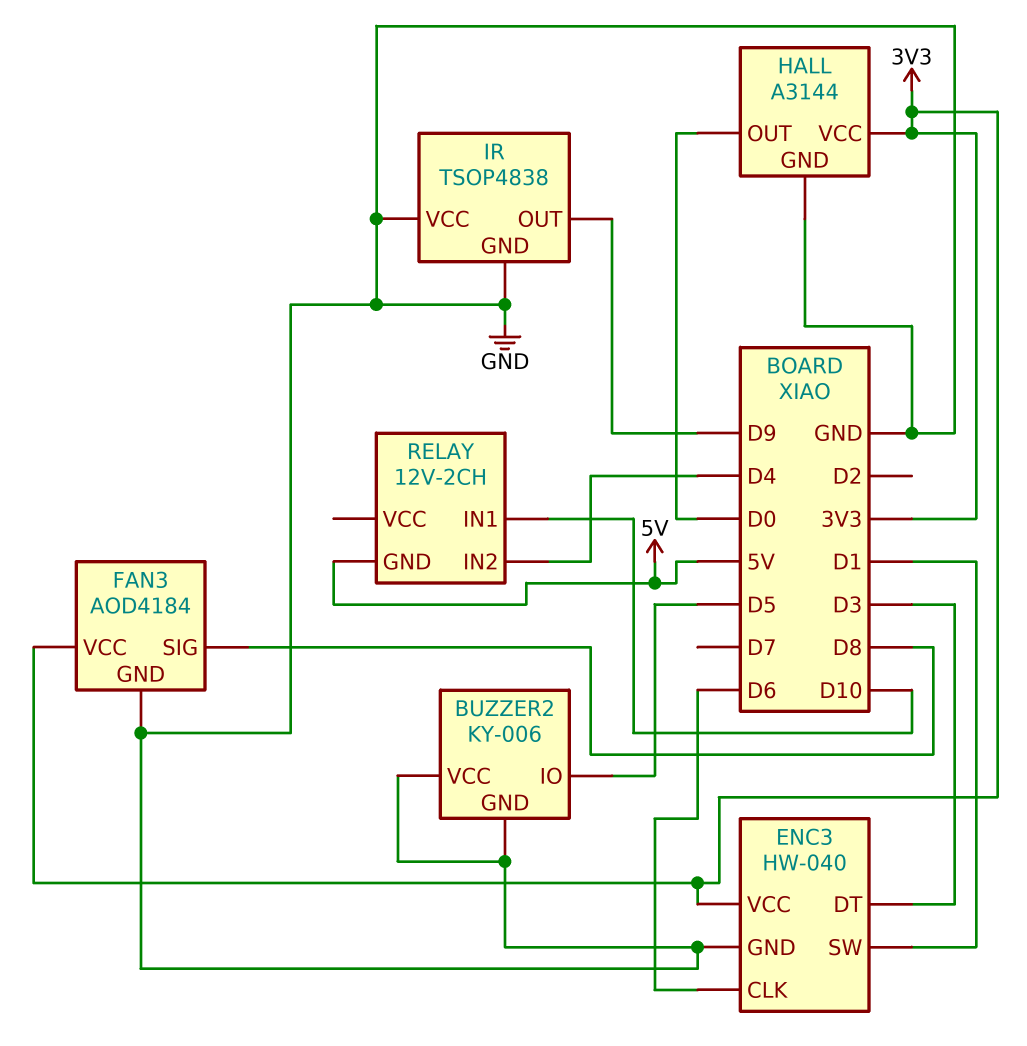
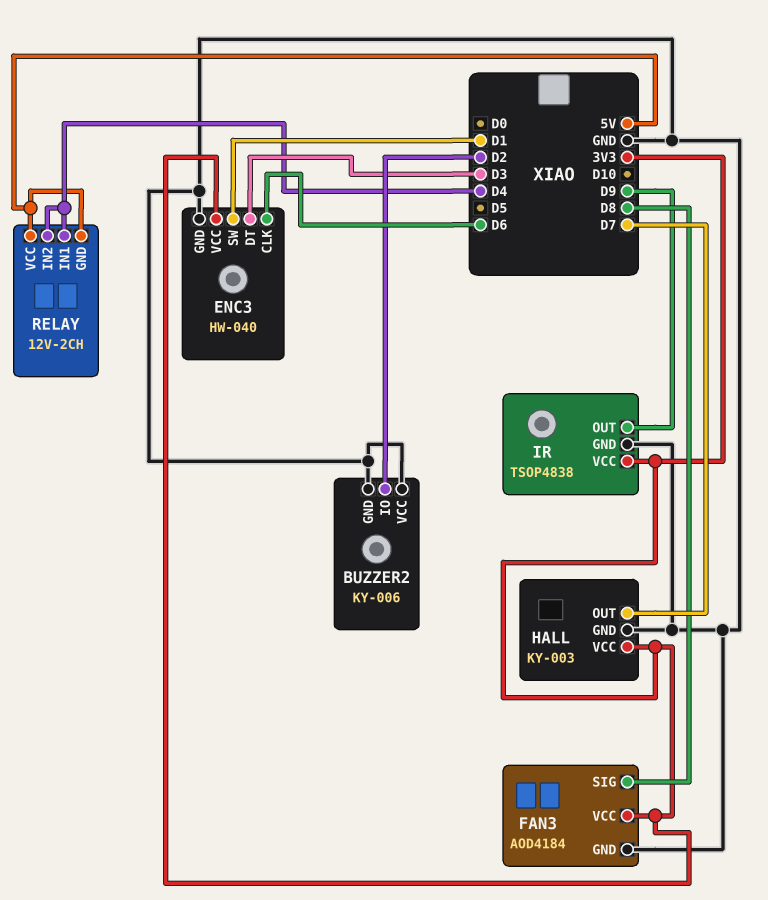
BUZZER2 pin IO: D5 -> D2
HALL: A3144 -> KY-003
HALL pin OUT: D0 -> D7
IR pin VCC: GND -> 3V3
RELAY pin IN1: D10 -> D4
RELAY pin VCC: none -> 5V

